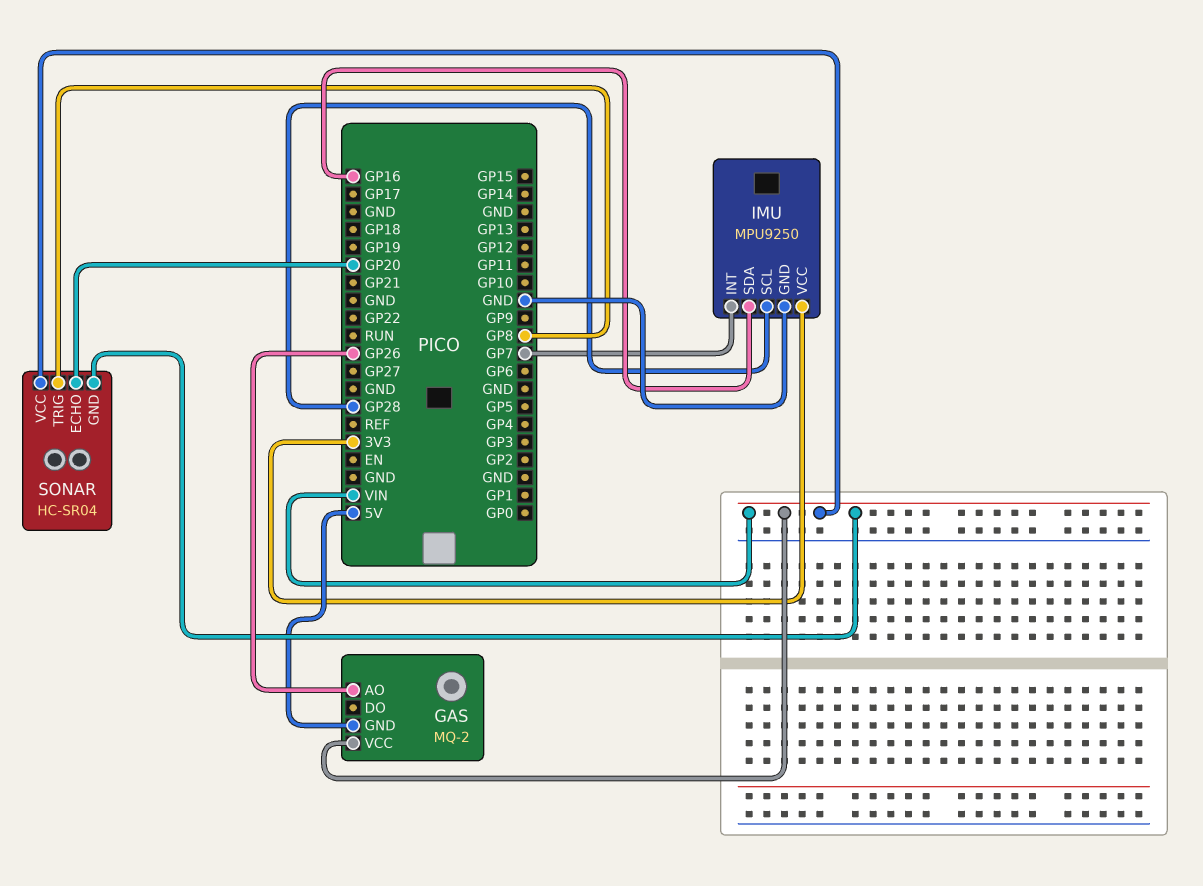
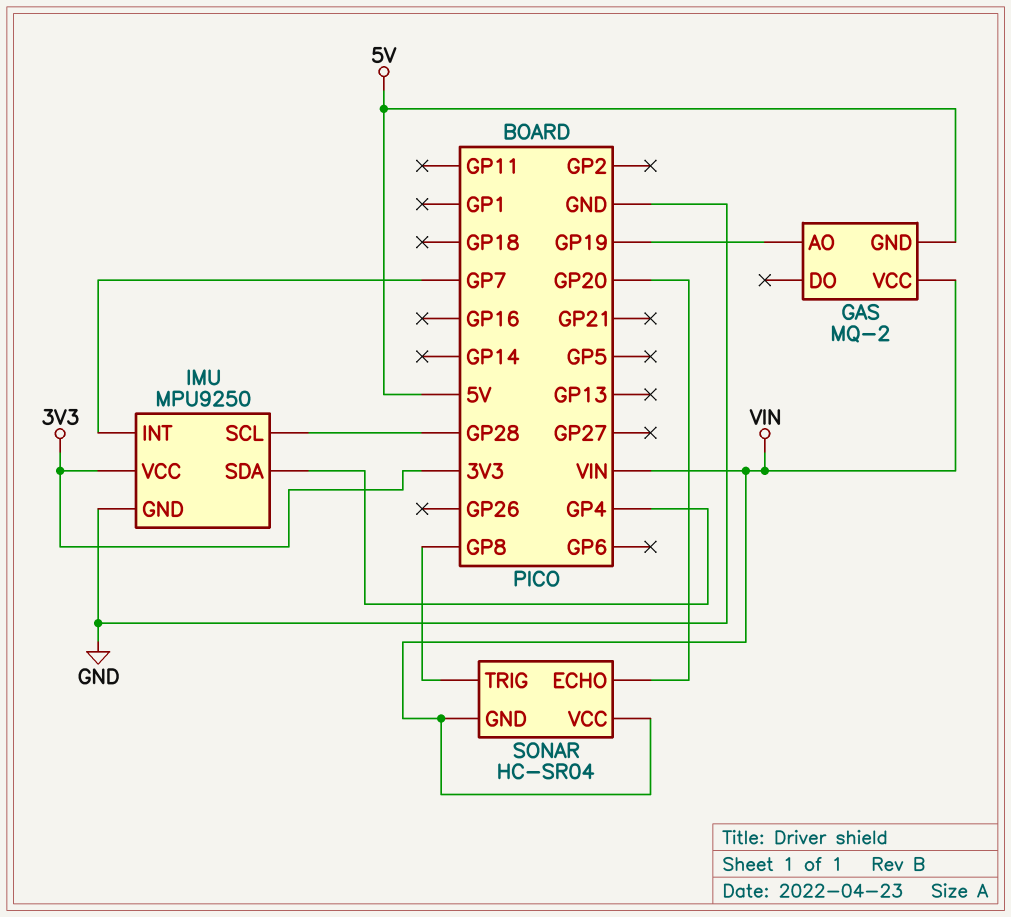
GAS pin AO: GP26 -> GP19
IMU pin SDA: GP16 -> GP4

